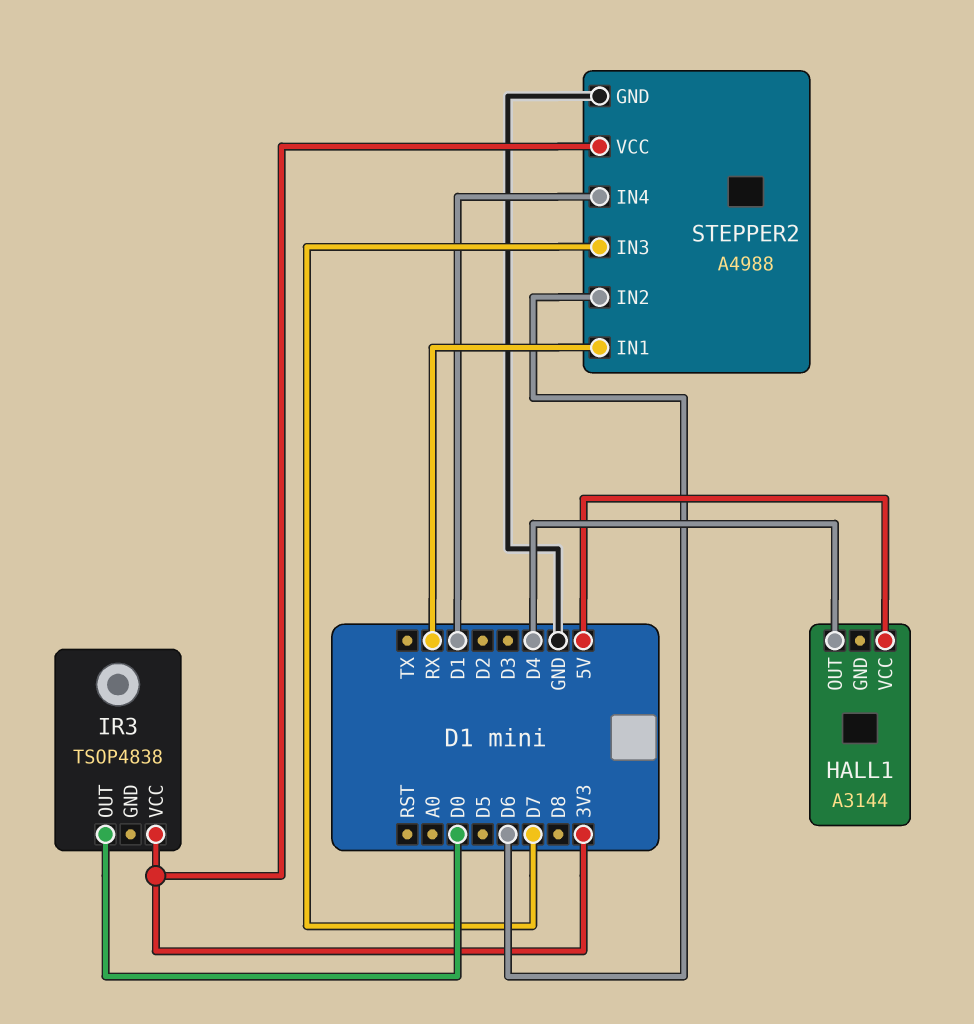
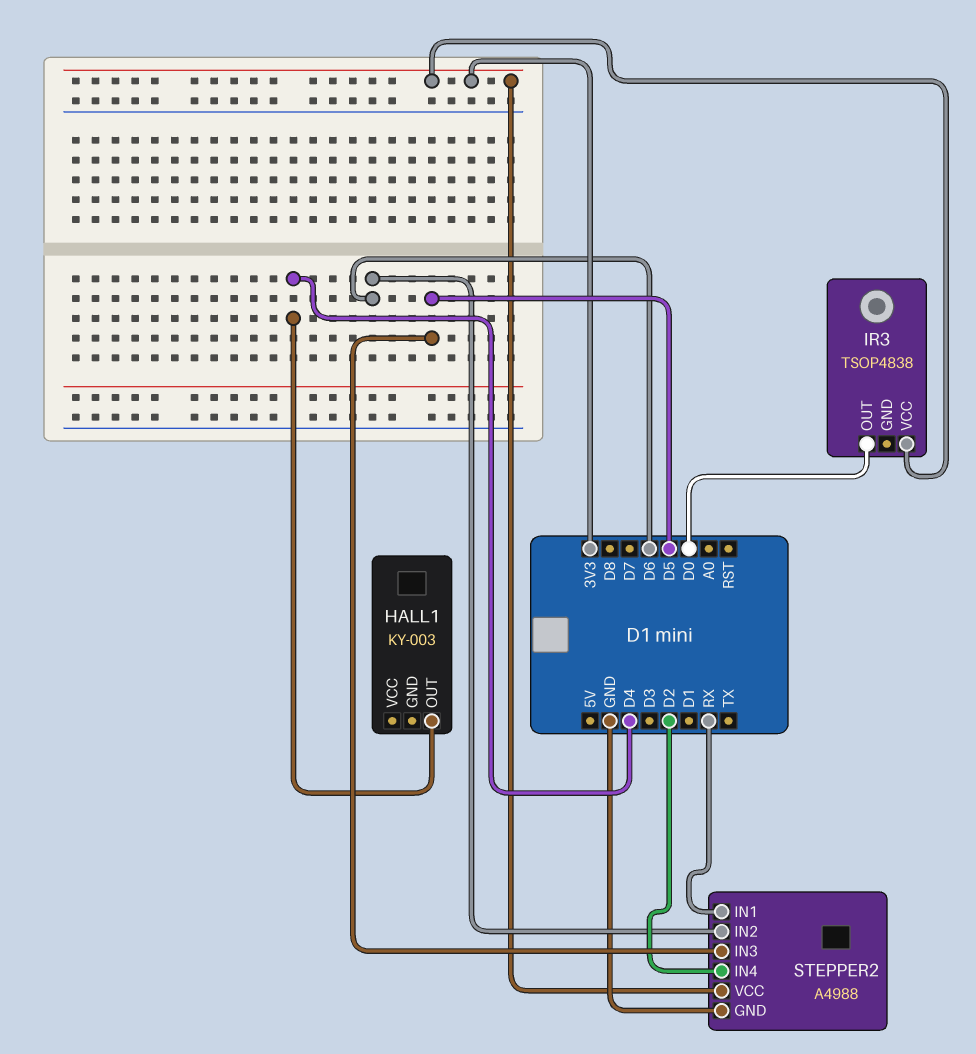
HALL1: A3144 -> KY-003
HALL1 pin VCC: 5V -> none
STEPPER2 pin IN3: D7 -> D5
STEPPER2 pin IN4: D1 -> D2

